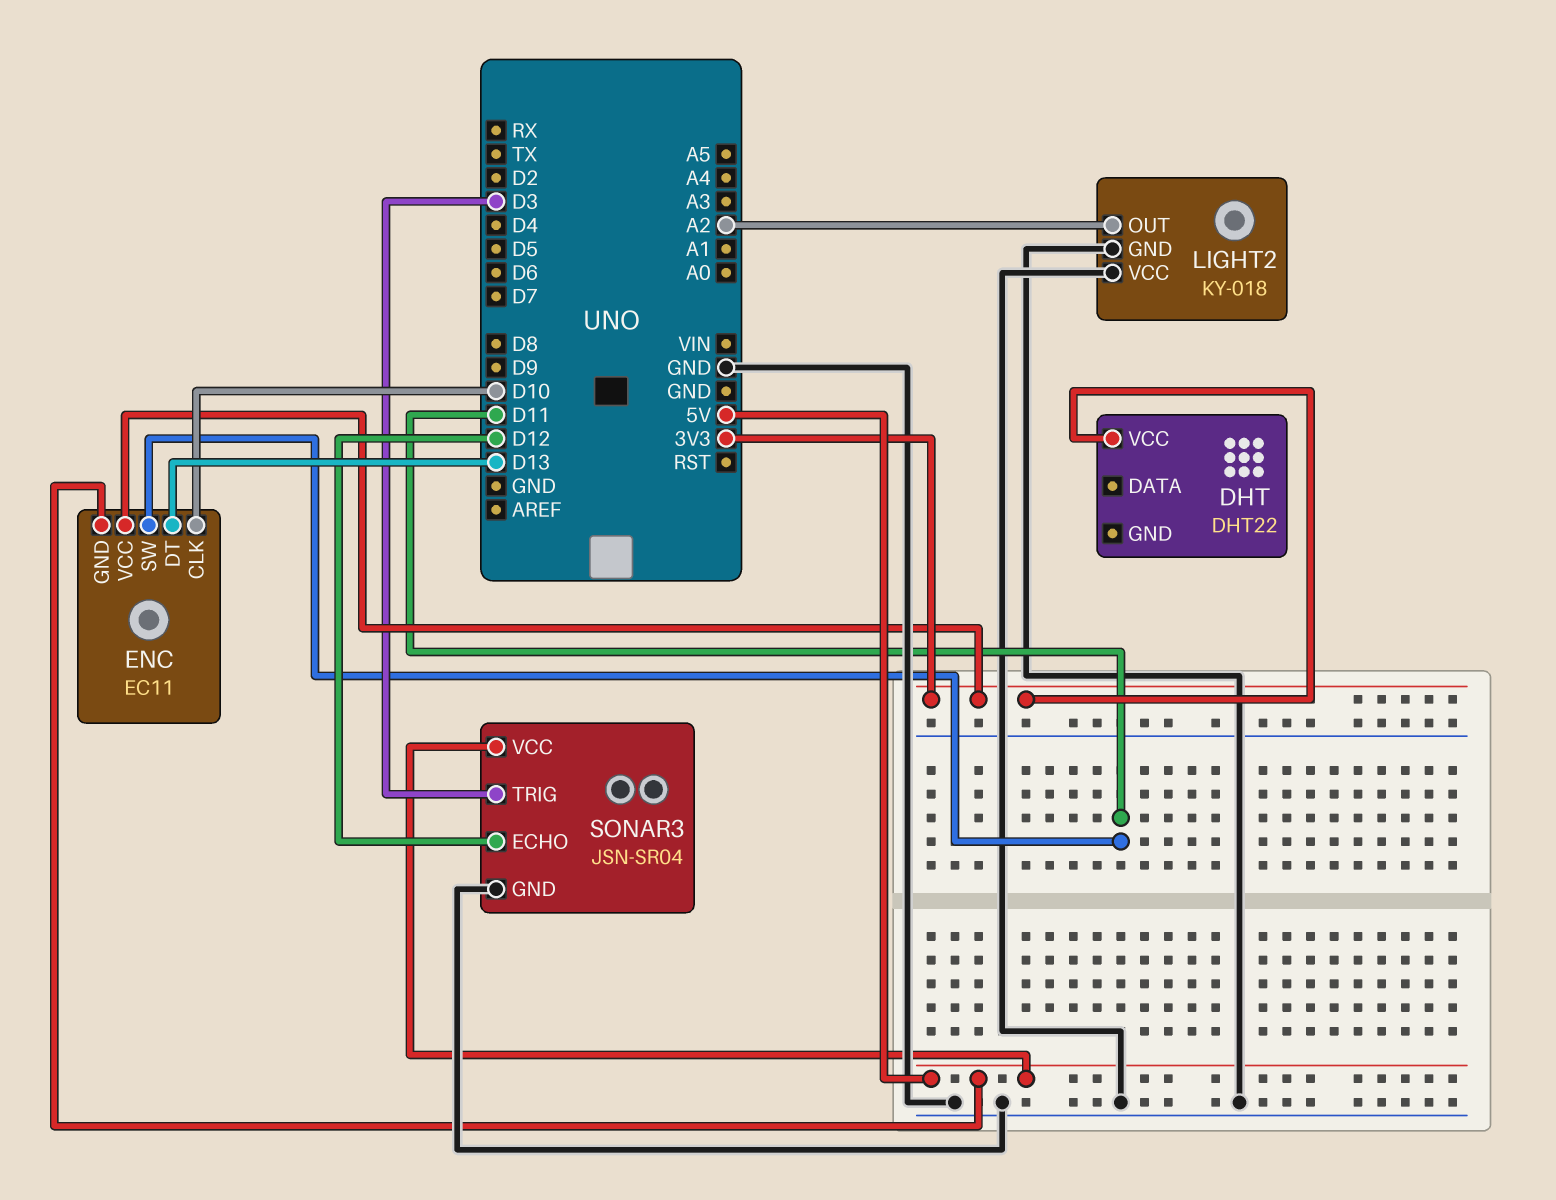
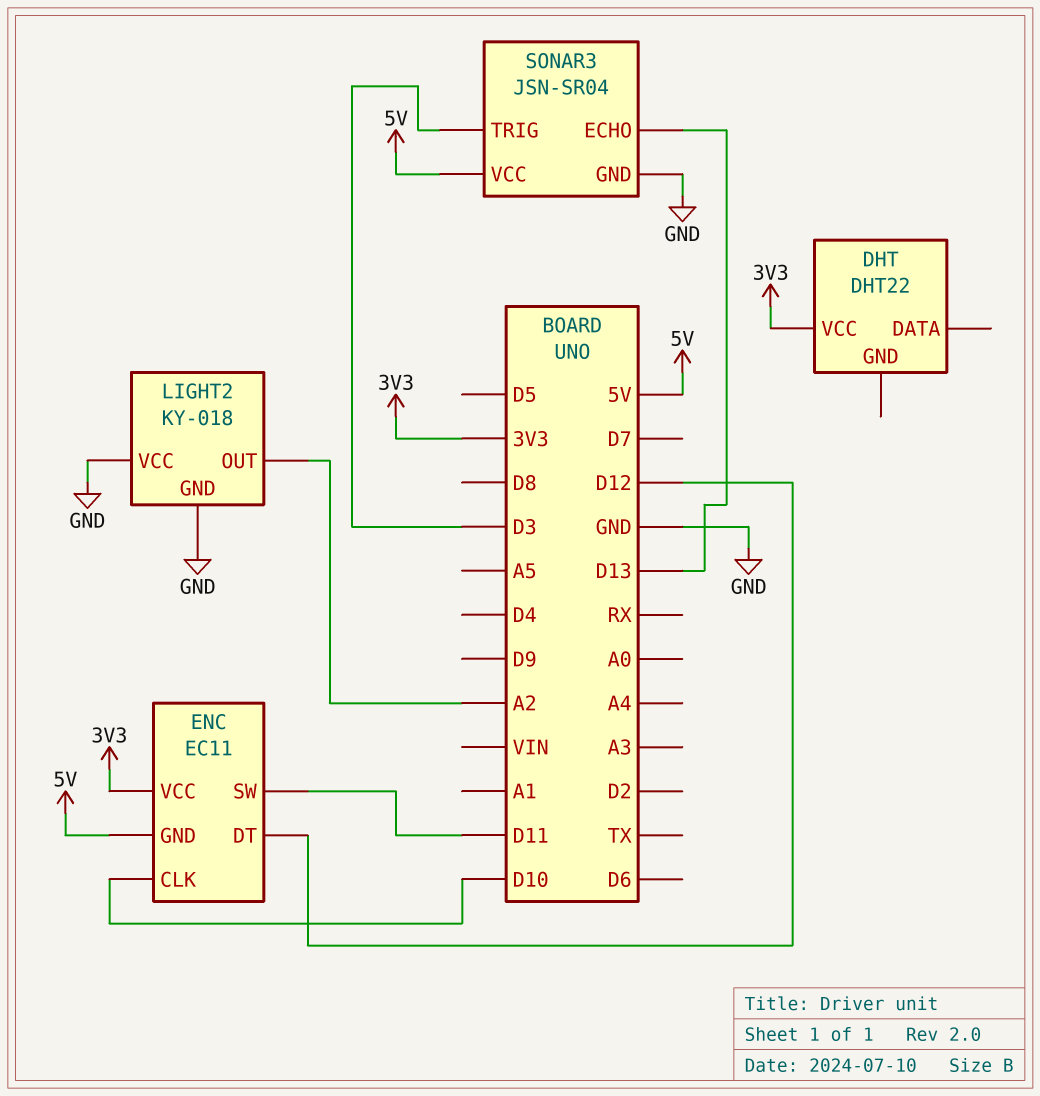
ENC pin DT: D13 -> D12
SONAR3 pin ECHO: D12 -> D13

